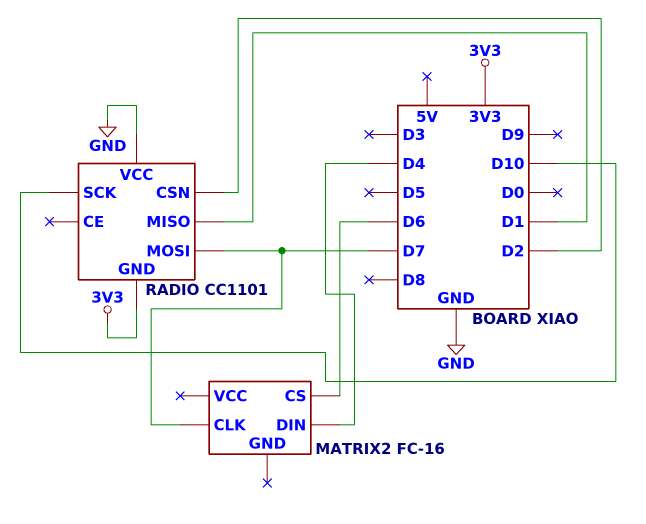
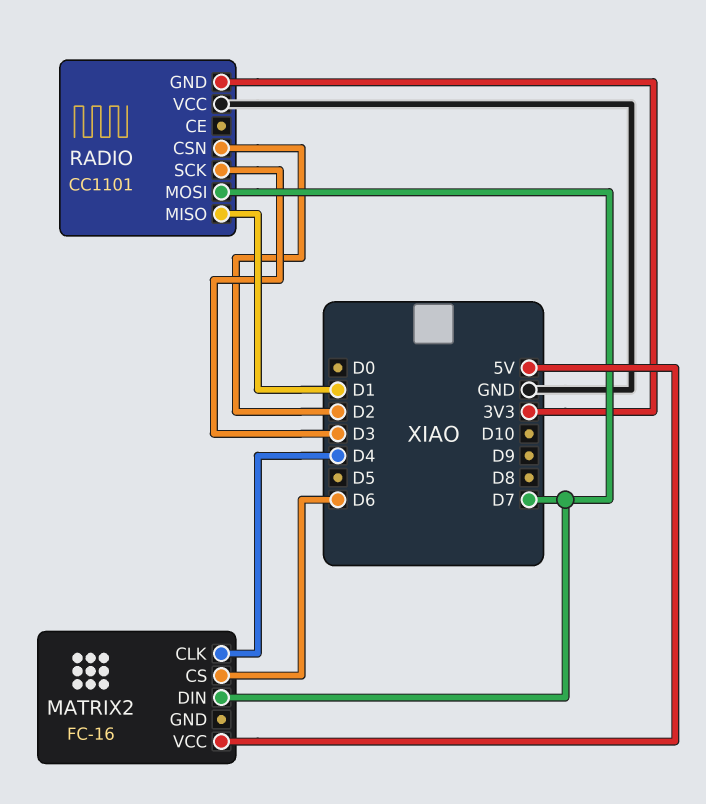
MATRIX2 pin CLK: D7 -> D4
MATRIX2 pin DIN: D4 -> D7
MATRIX2 pin VCC: none -> 5V
RADIO pin SCK: D10 -> D3

